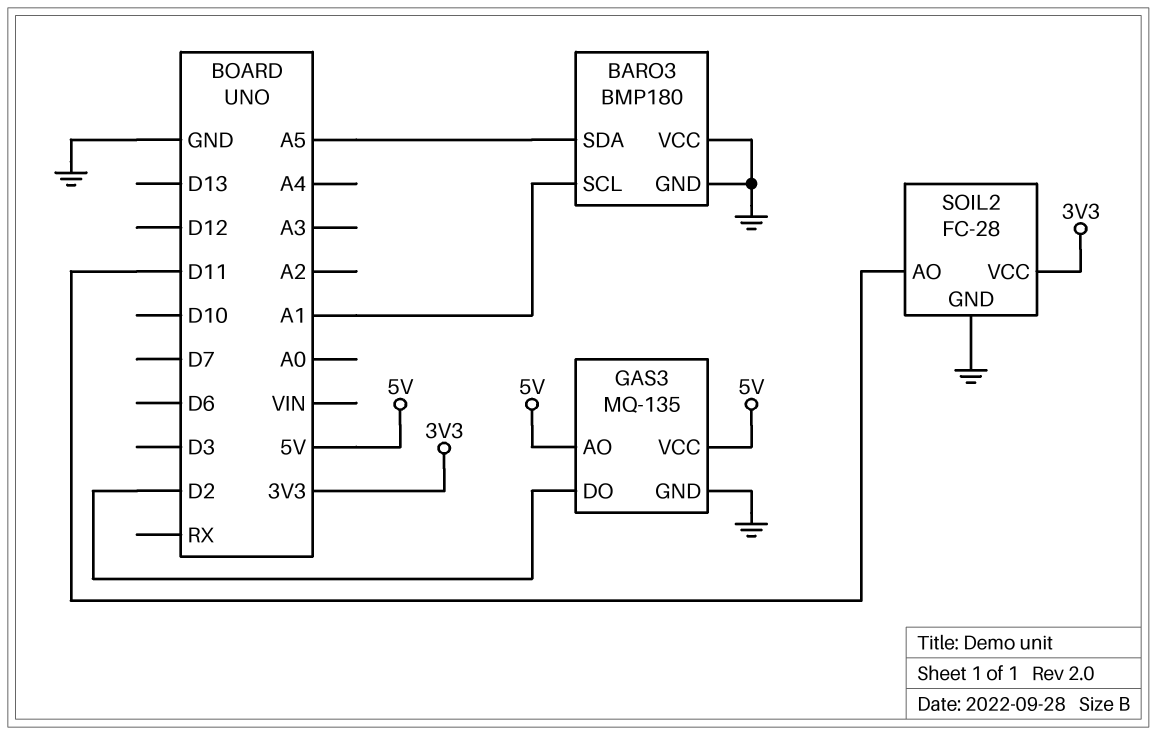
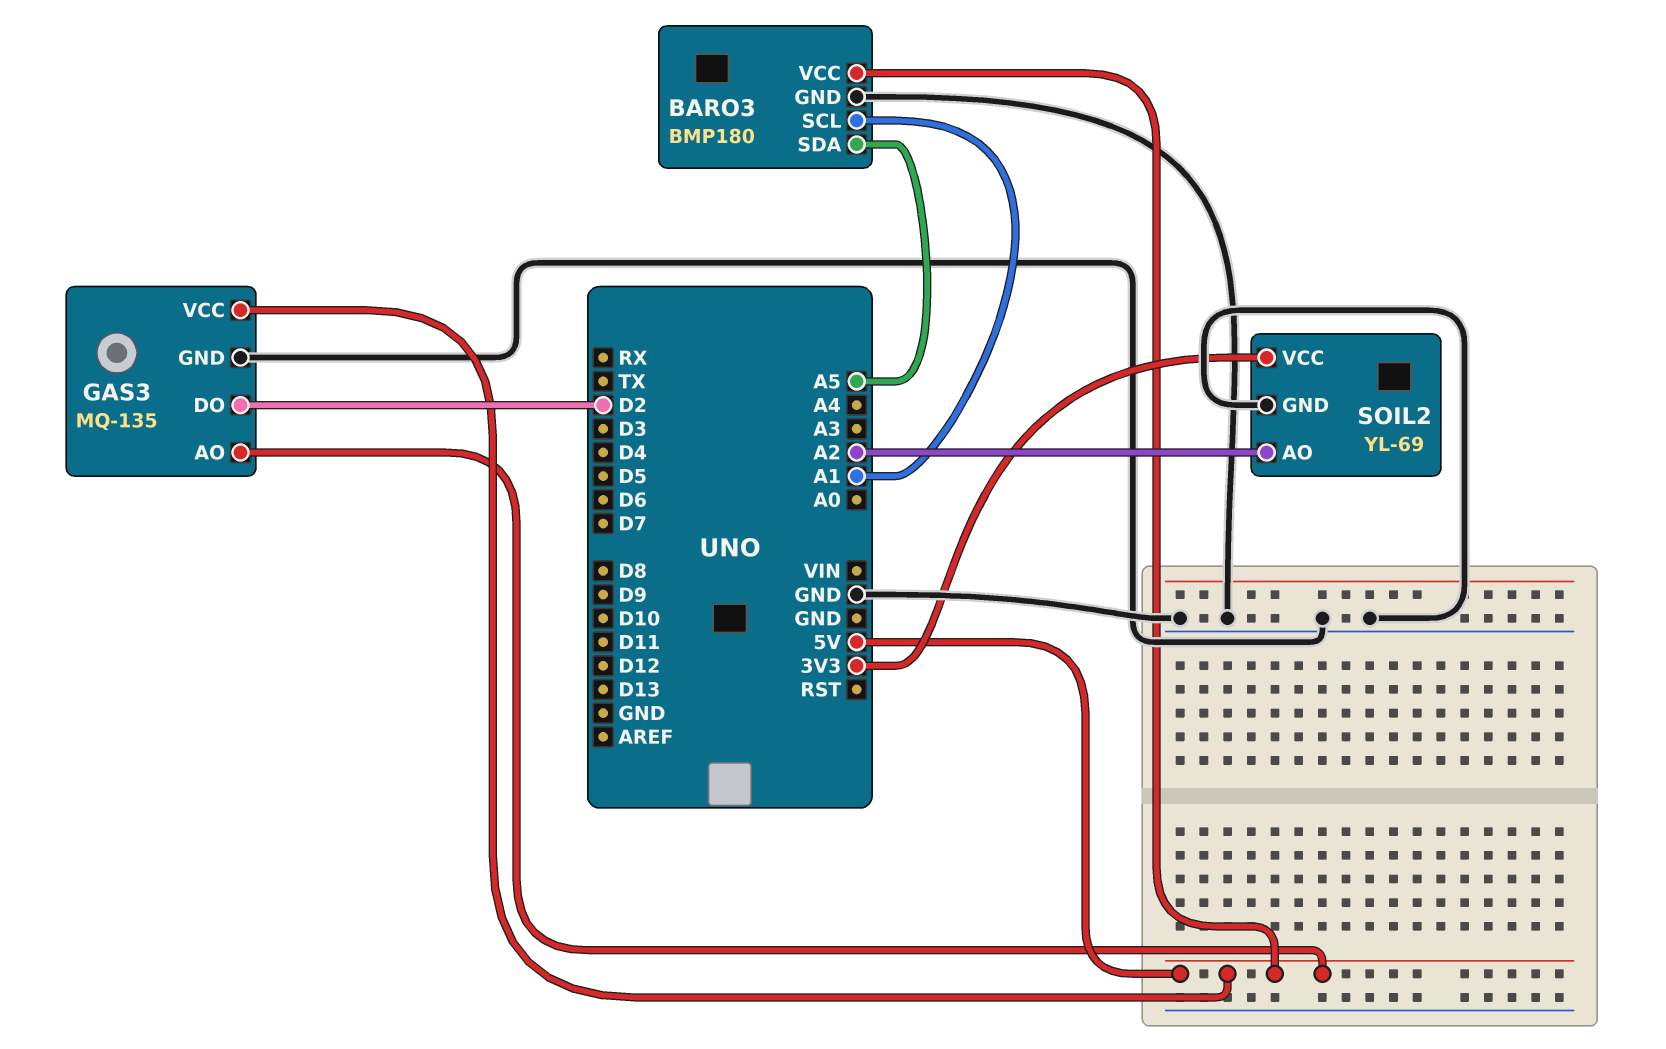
BARO3 pin VCC: GND -> 5V
SOIL2: FC-28 -> YL-69
SOIL2 pin AO: D11 -> A2

